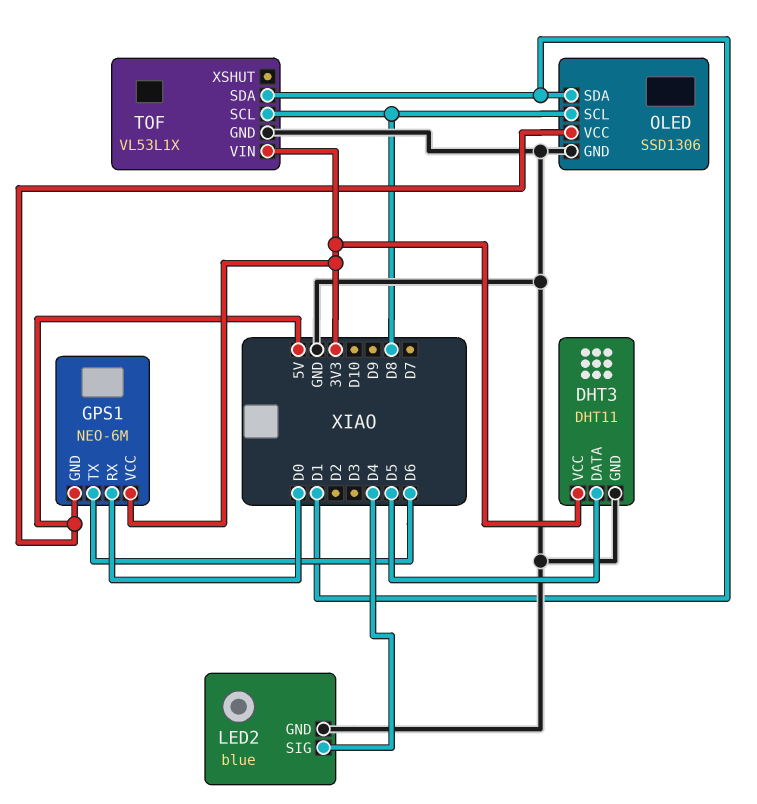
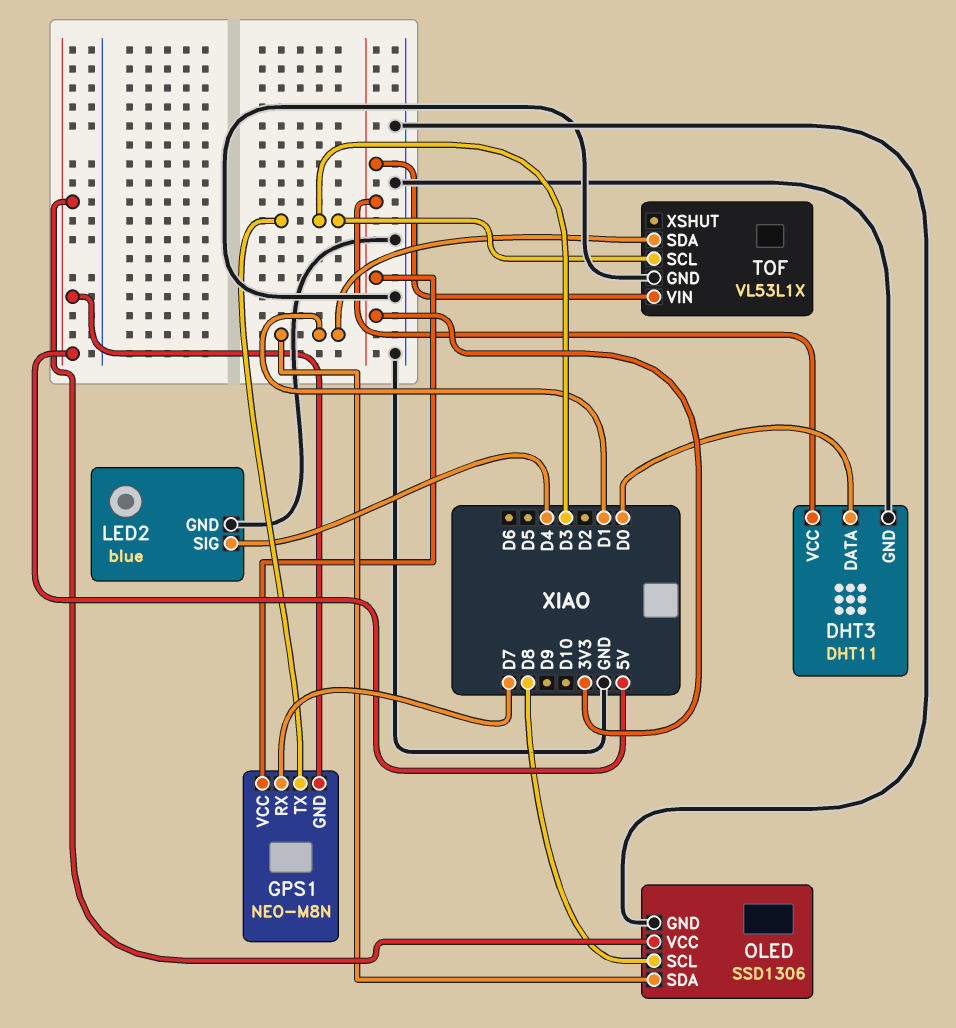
DHT3 pin DATA: D5 -> D0
GPS1: NEO-6M -> NEO-M8N
GPS1 pin RX: D0 -> D7
GPS1 pin TX: D6 -> D3
TOF pin SCL: D8 -> D3

